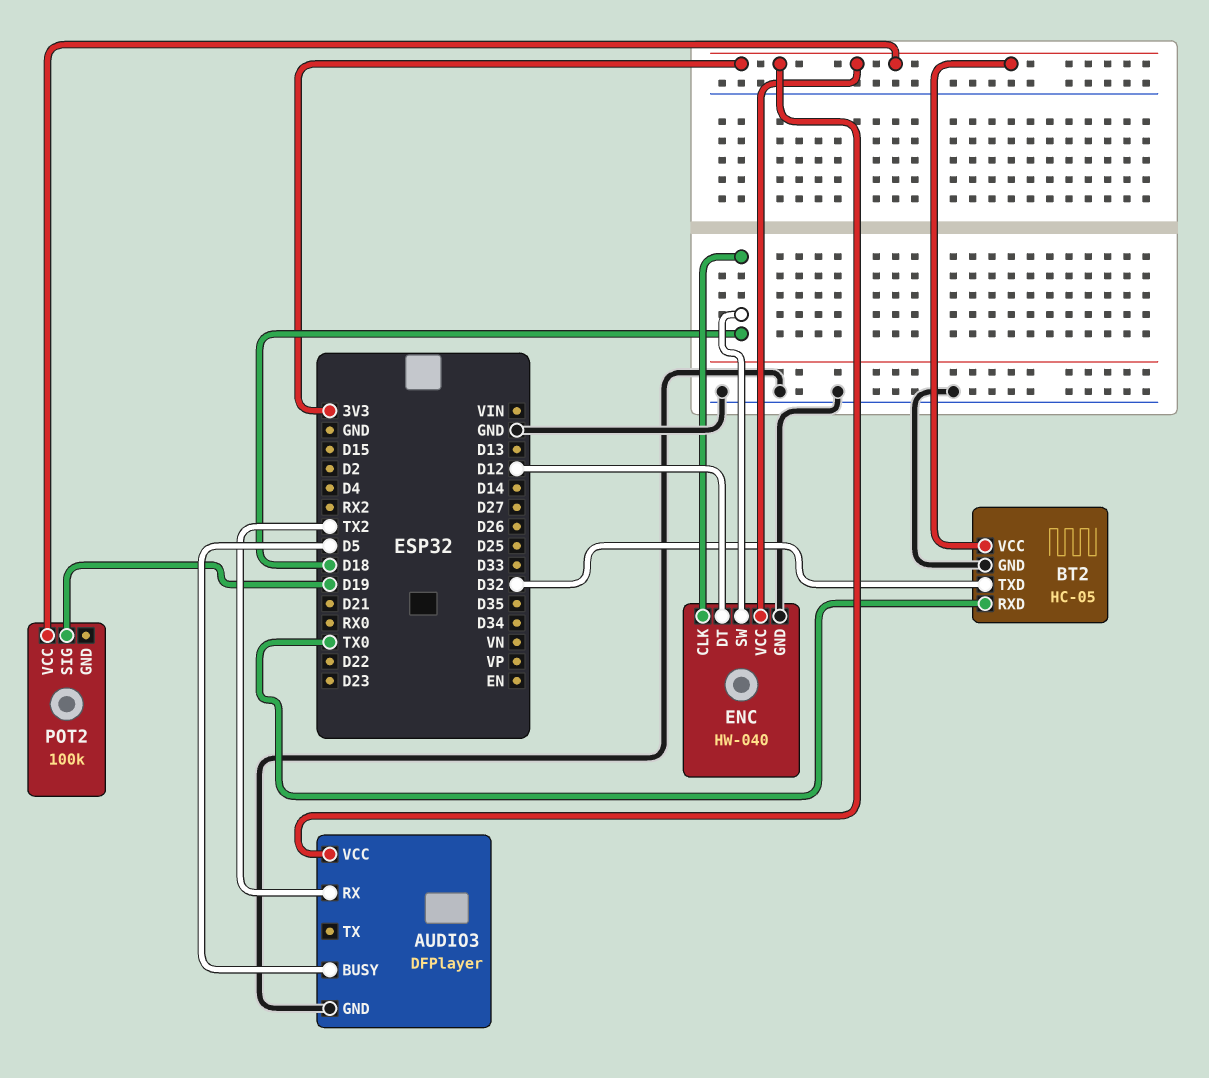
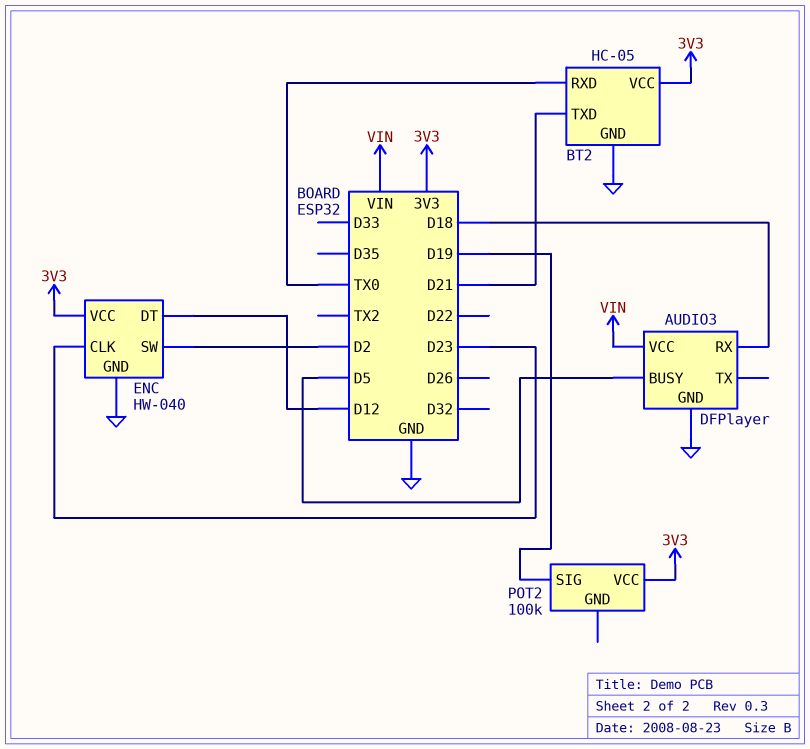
AUDIO3 pin RX: TX2 -> D18
AUDIO3 pin VCC: 3V3 -> VIN
BT2 pin TXD: D32 -> D21
ENC pin CLK: D18 -> D23
ENC pin SW: D18 -> D2

